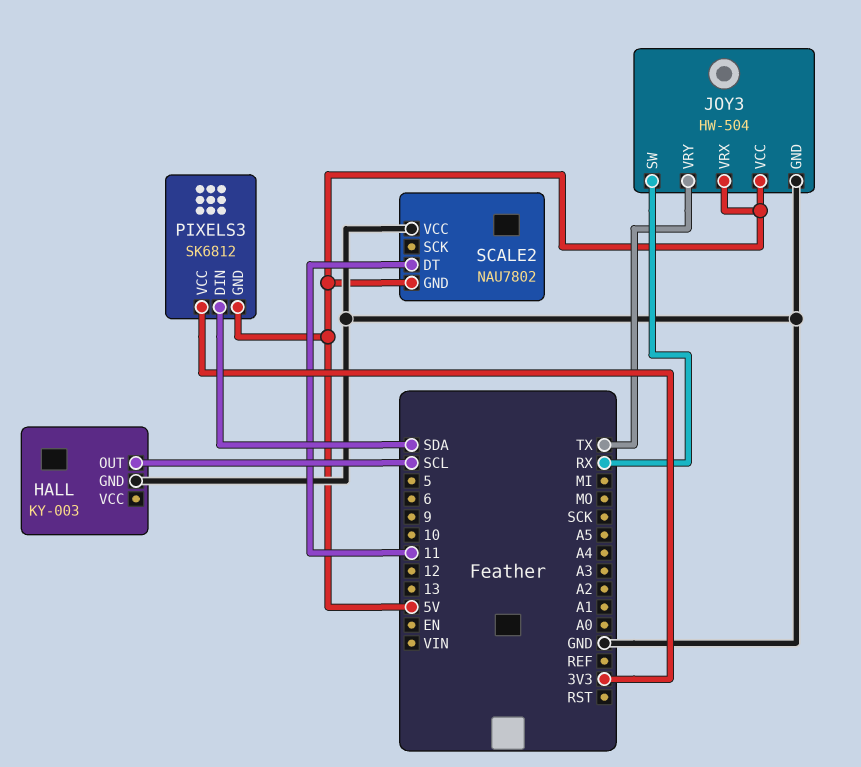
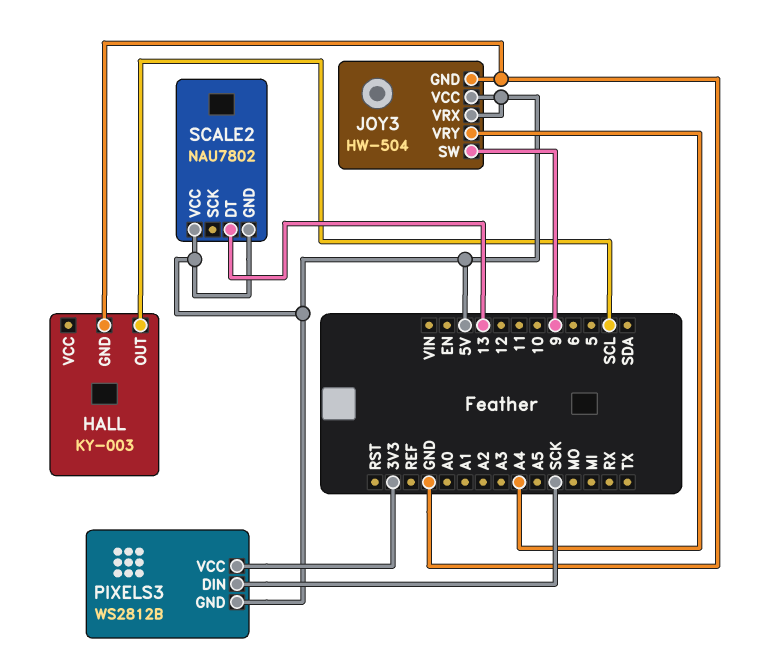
JOY3 pin SW: RX -> 9
JOY3 pin VRY: TX -> A4
PIXELS3: SK6812 -> WS2812B
PIXELS3 pin DIN: SDA -> SCK
SCALE2 pin DT: 11 -> 13
SCALE2 pin VCC: GND -> 5V

